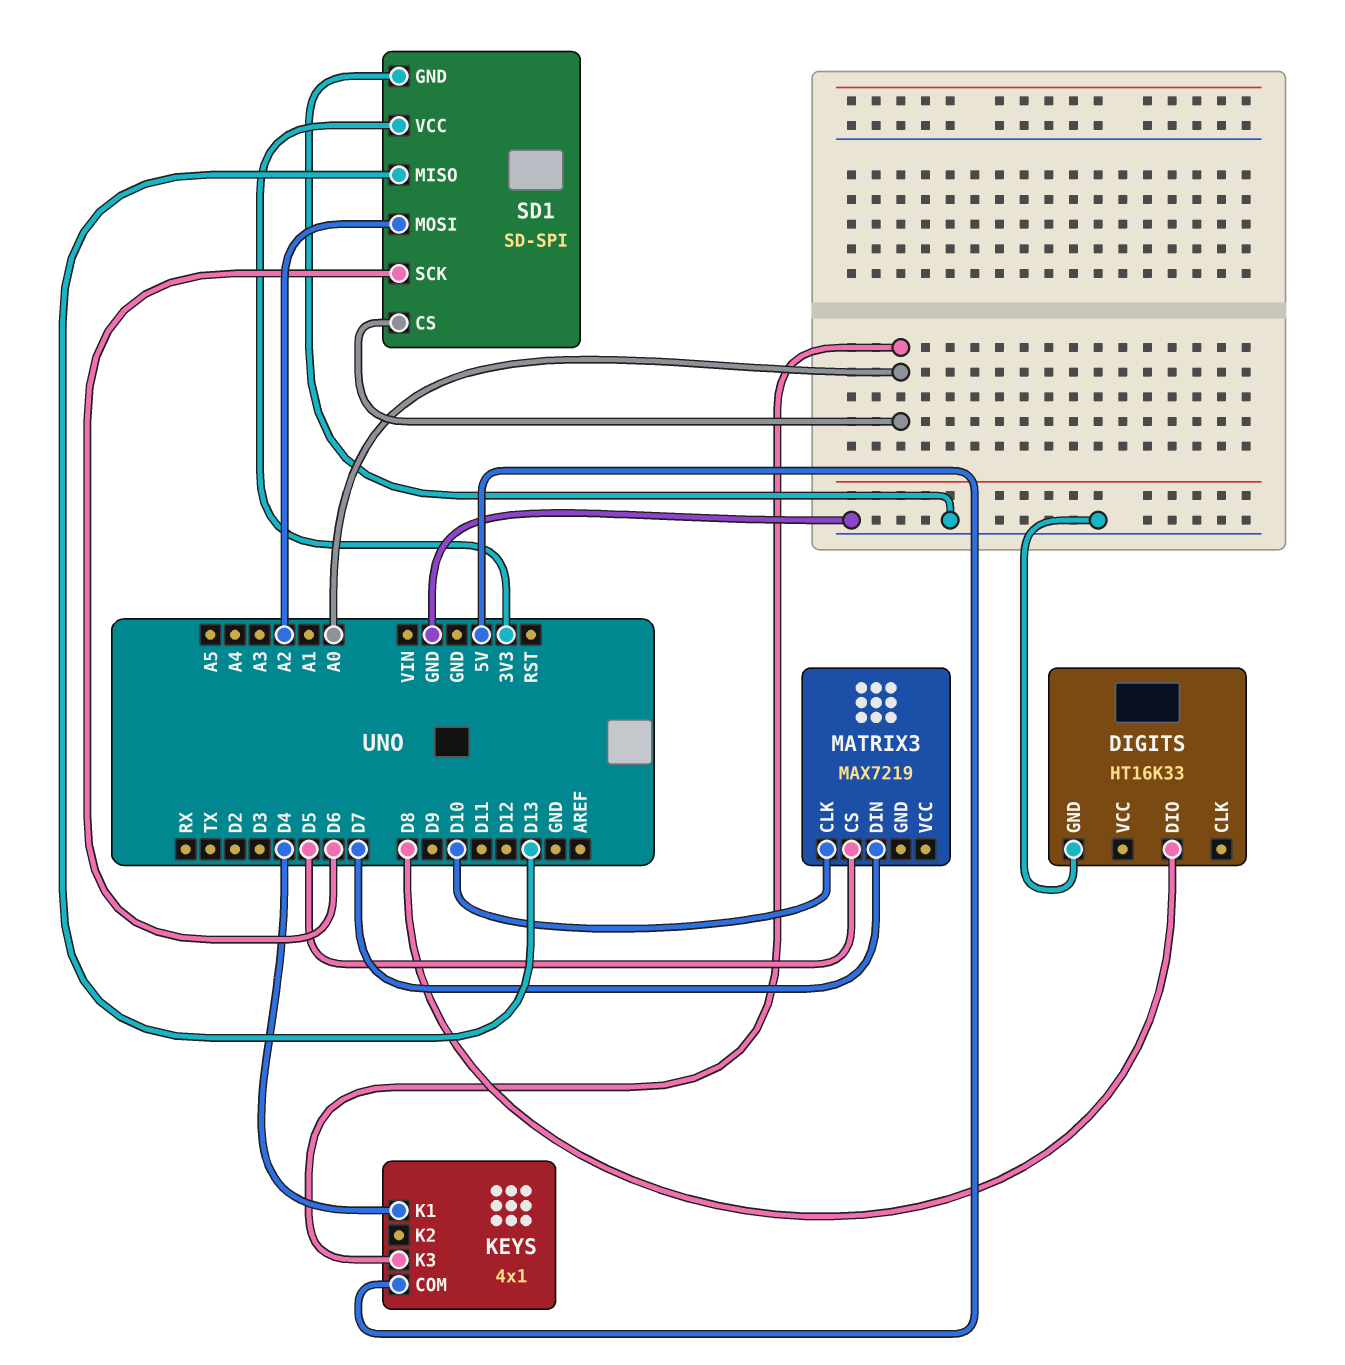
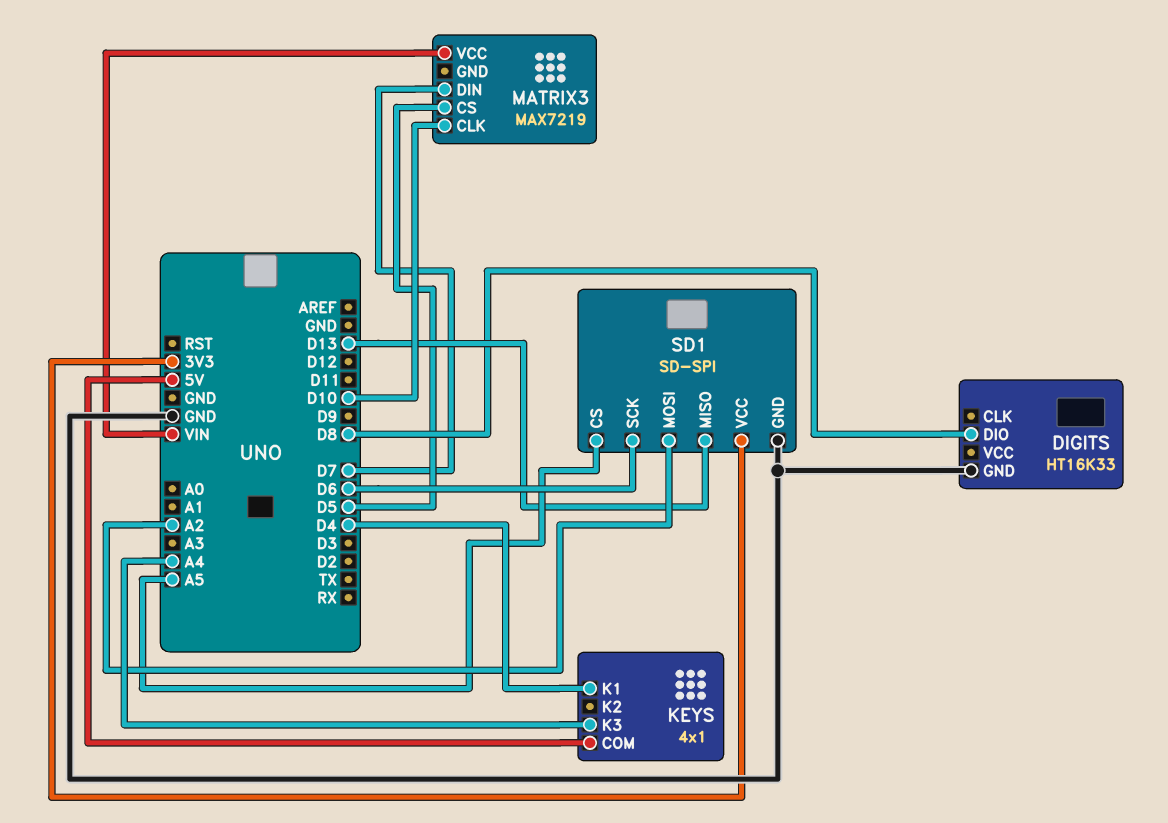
KEYS pin K3: A0 -> A4
MATRIX3 pin VCC: none -> VIN
SD1 pin CS: A0 -> A5

